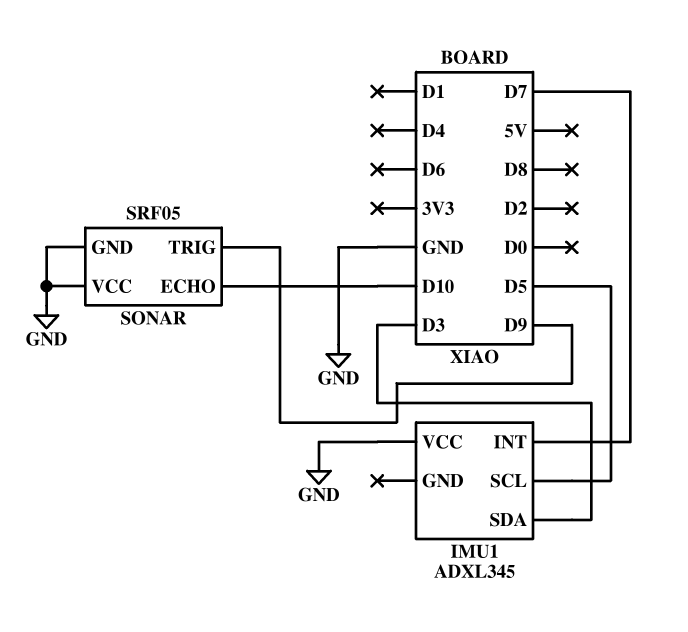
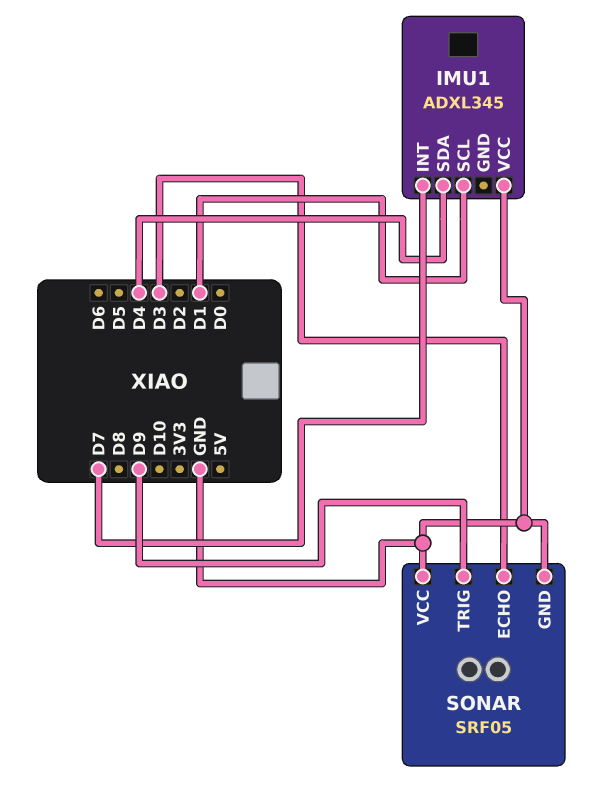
IMU1 pin SCL: D5 -> D1
IMU1 pin SDA: D3 -> D4
SONAR pin ECHO: D10 -> D3

